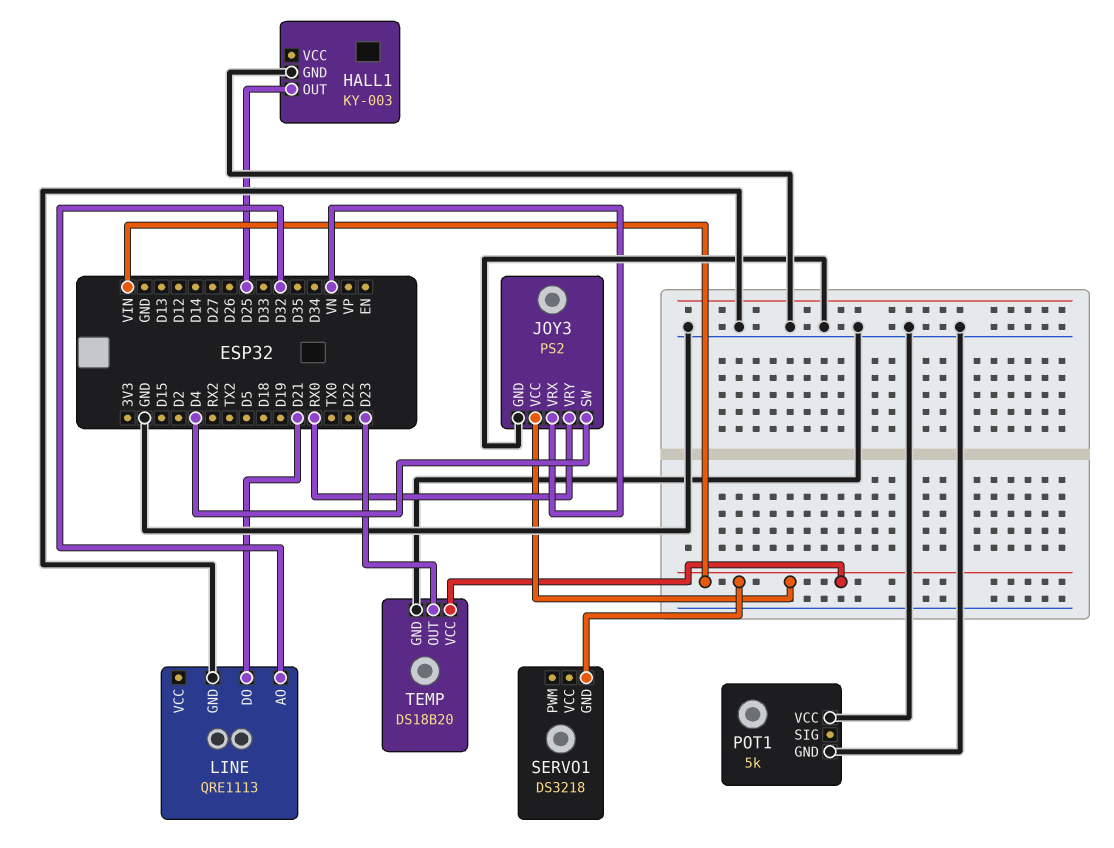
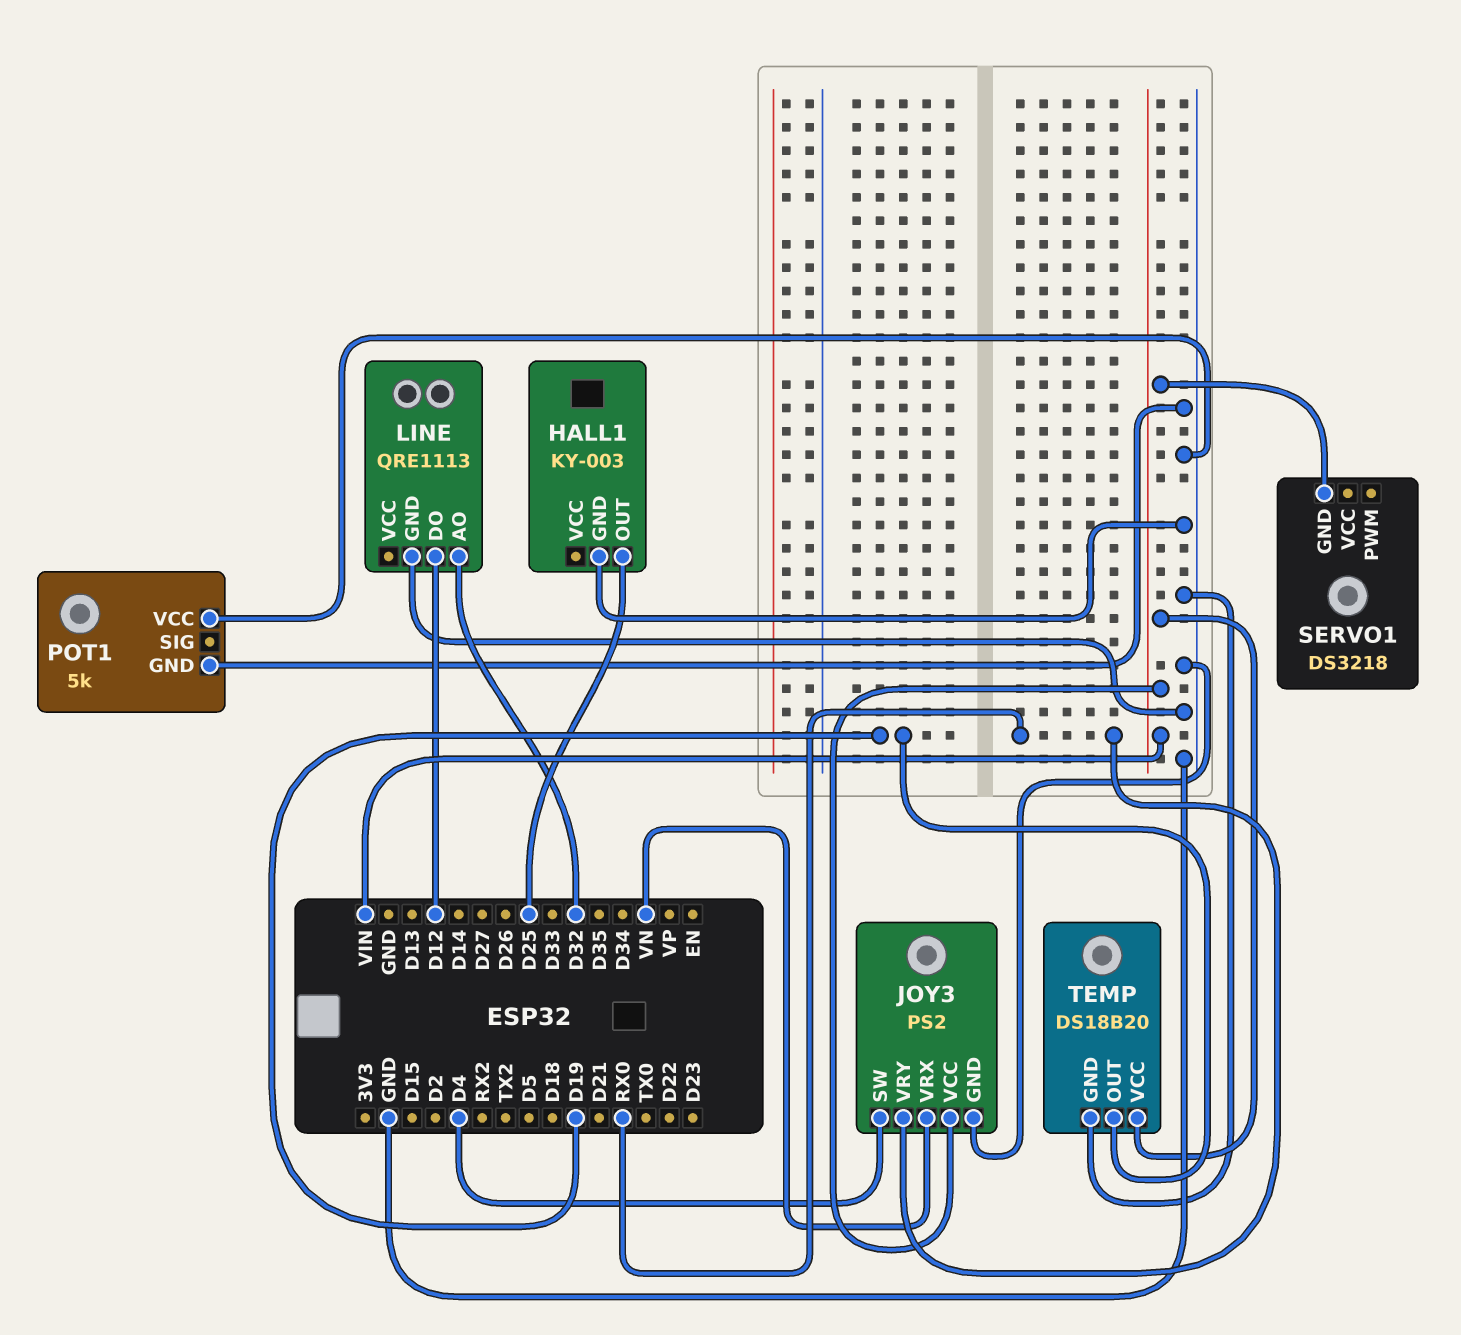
LINE pin DO: D21 -> D12
TEMP pin OUT: D23 -> D19

